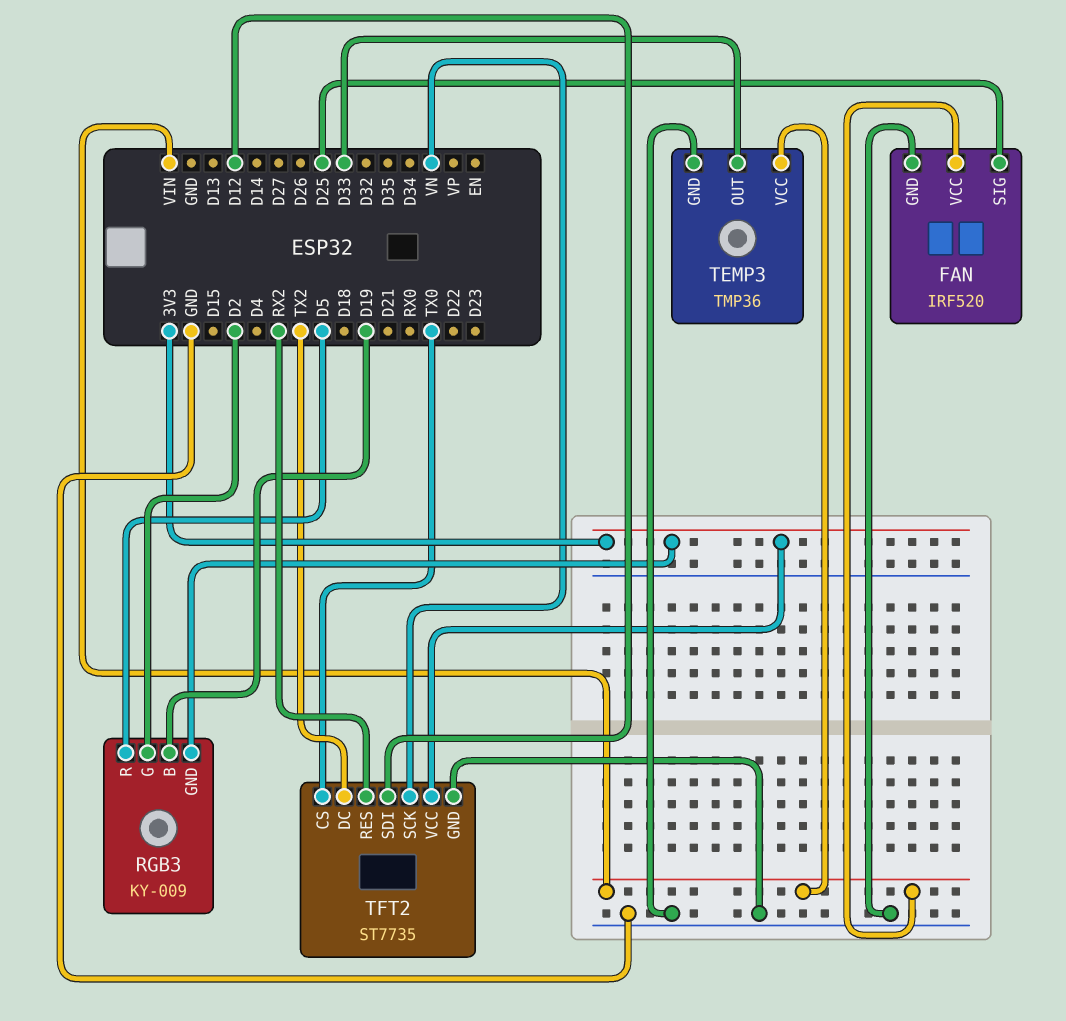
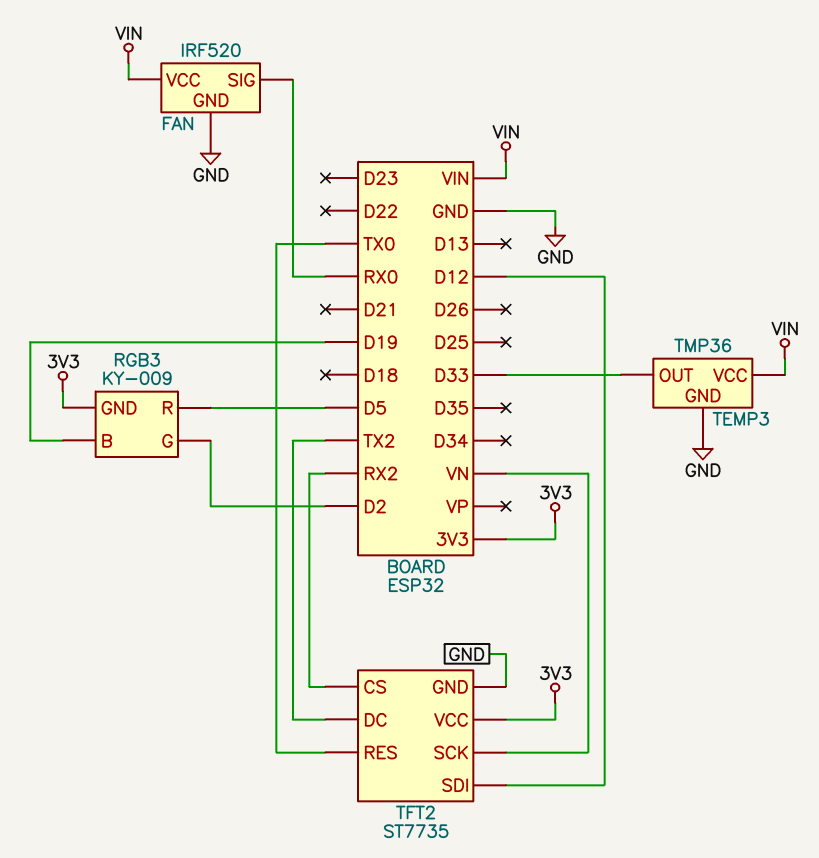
FAN pin SIG: D25 -> RX0
TFT2 pin CS: TX0 -> RX2
TFT2 pin RES: RX2 -> TX0

